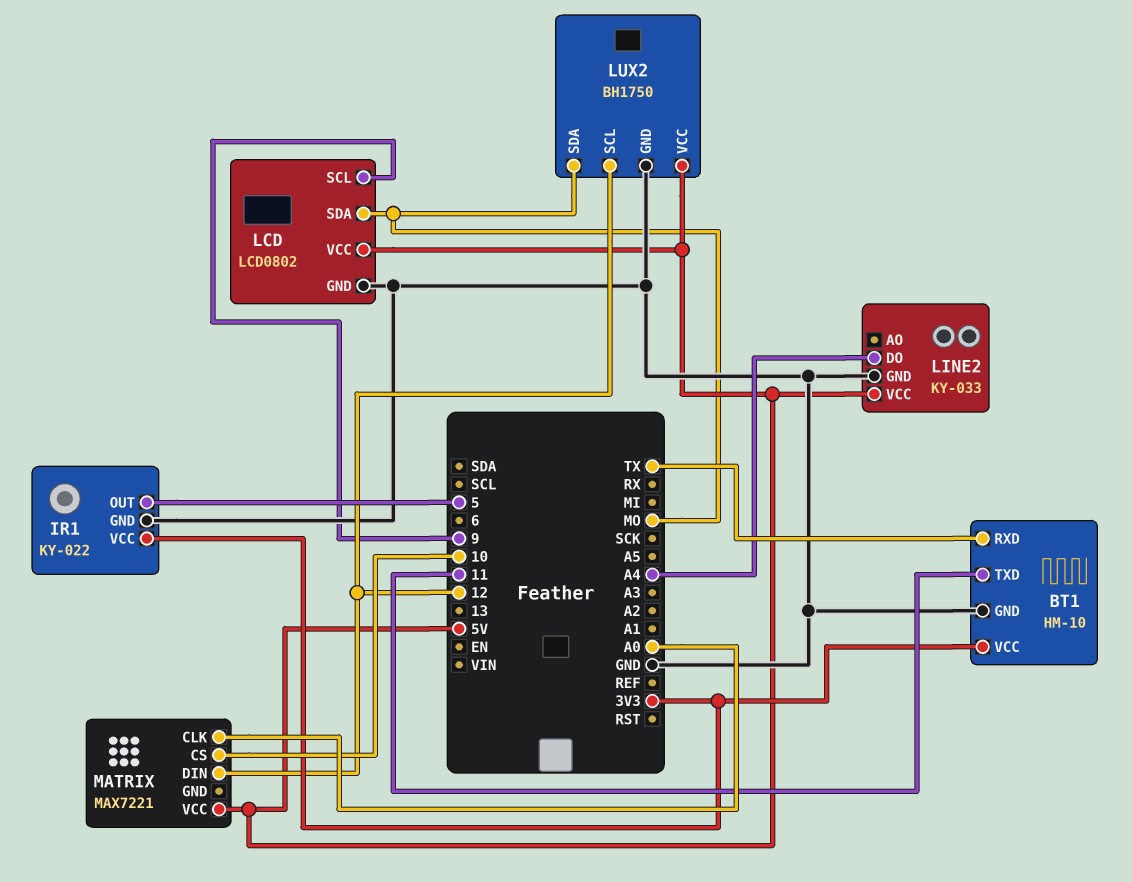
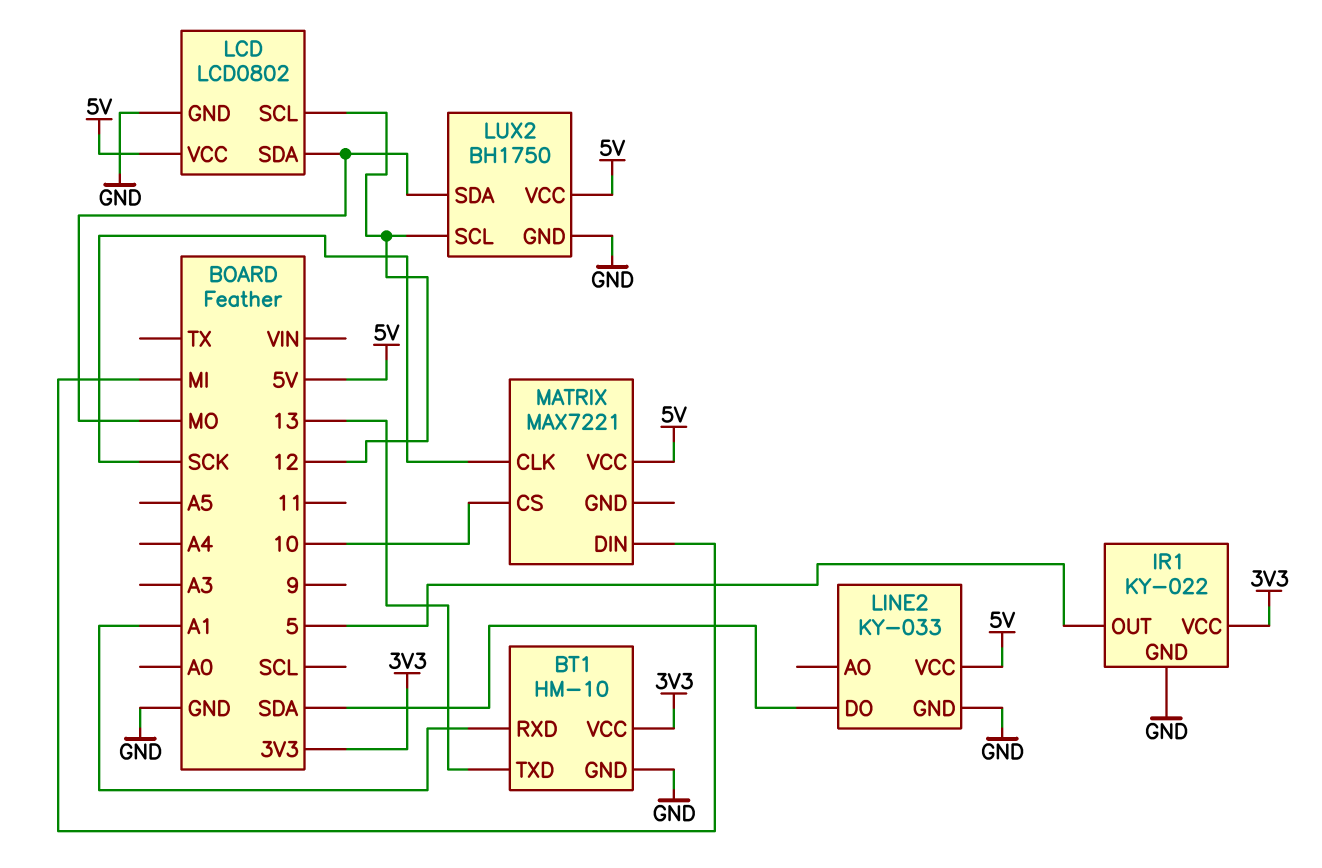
BT1 pin RXD: TX -> A1
BT1 pin TXD: 11 -> 13
LCD pin SCL: 9 -> 12
LINE2 pin DO: A4 -> SDA
MATRIX pin CLK: A0 -> SCK
MATRIX pin DIN: 12 -> MI

